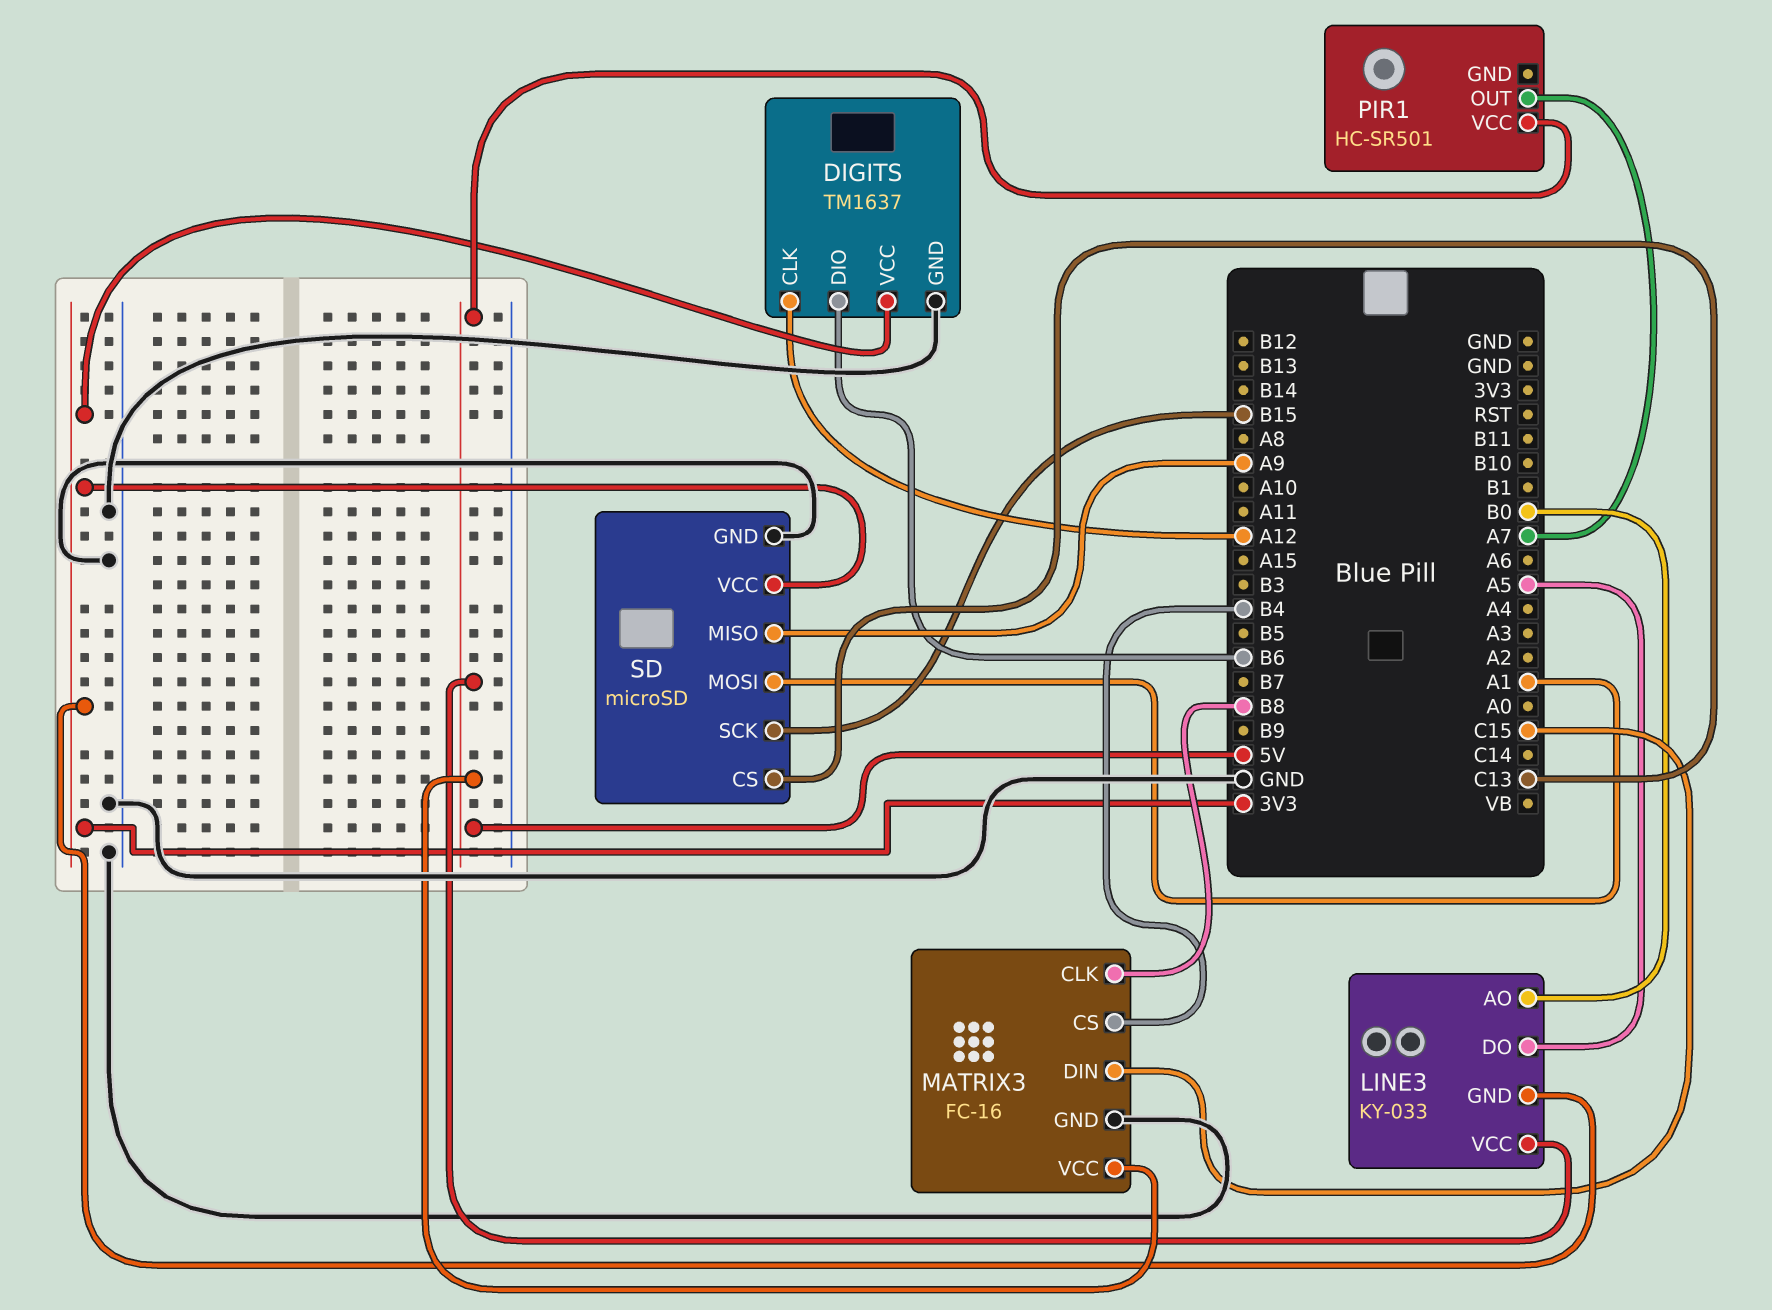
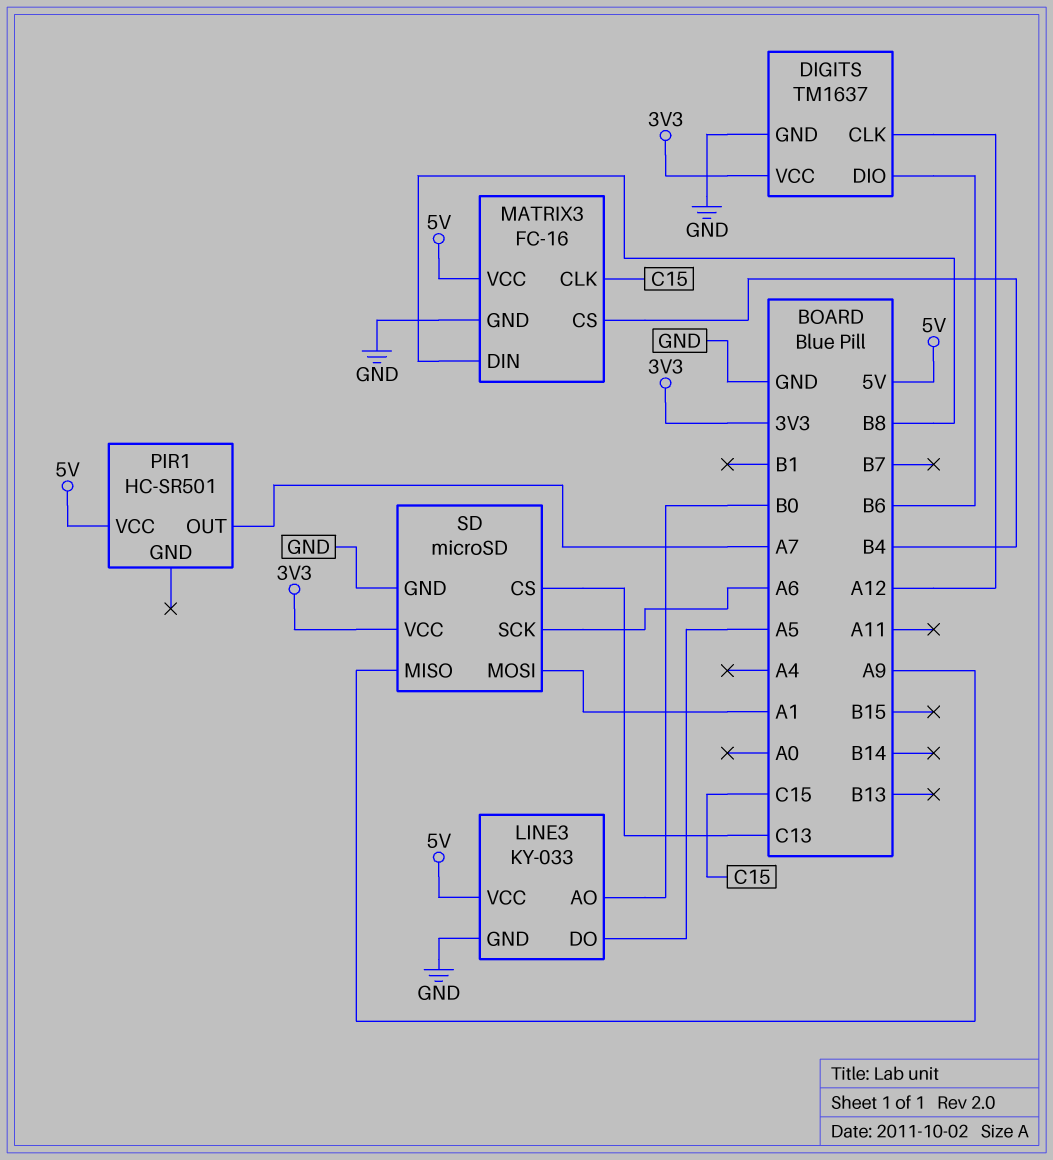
LINE3 pin GND: 3V3 -> GND
MATRIX3 pin CLK: B8 -> C15
MATRIX3 pin DIN: C15 -> B8
SD pin SCK: B15 -> A6

